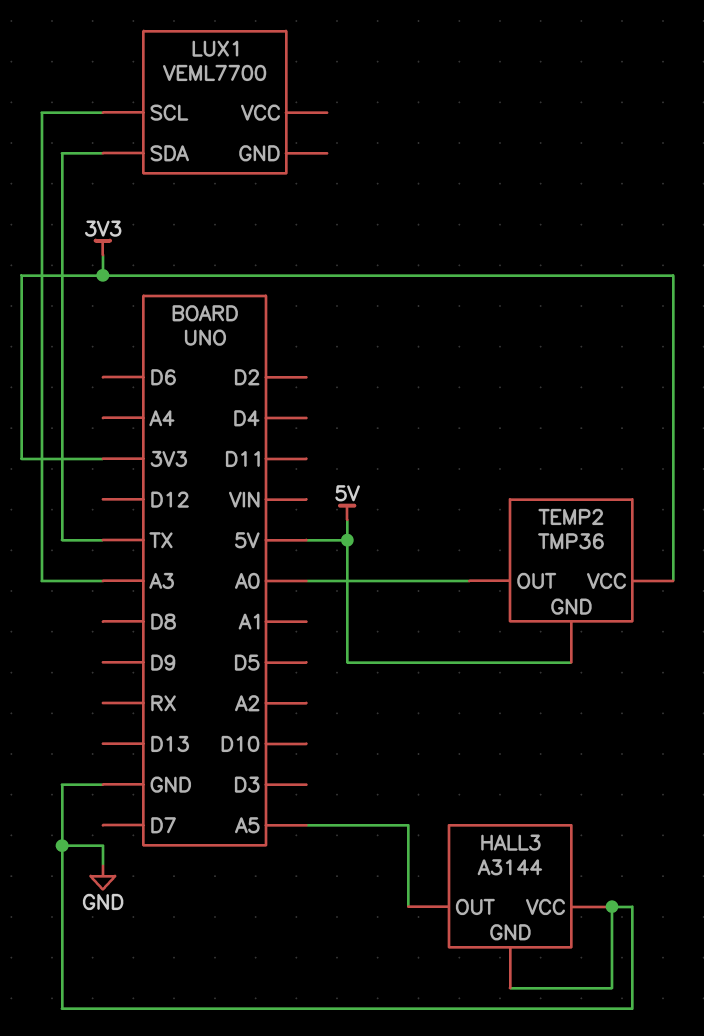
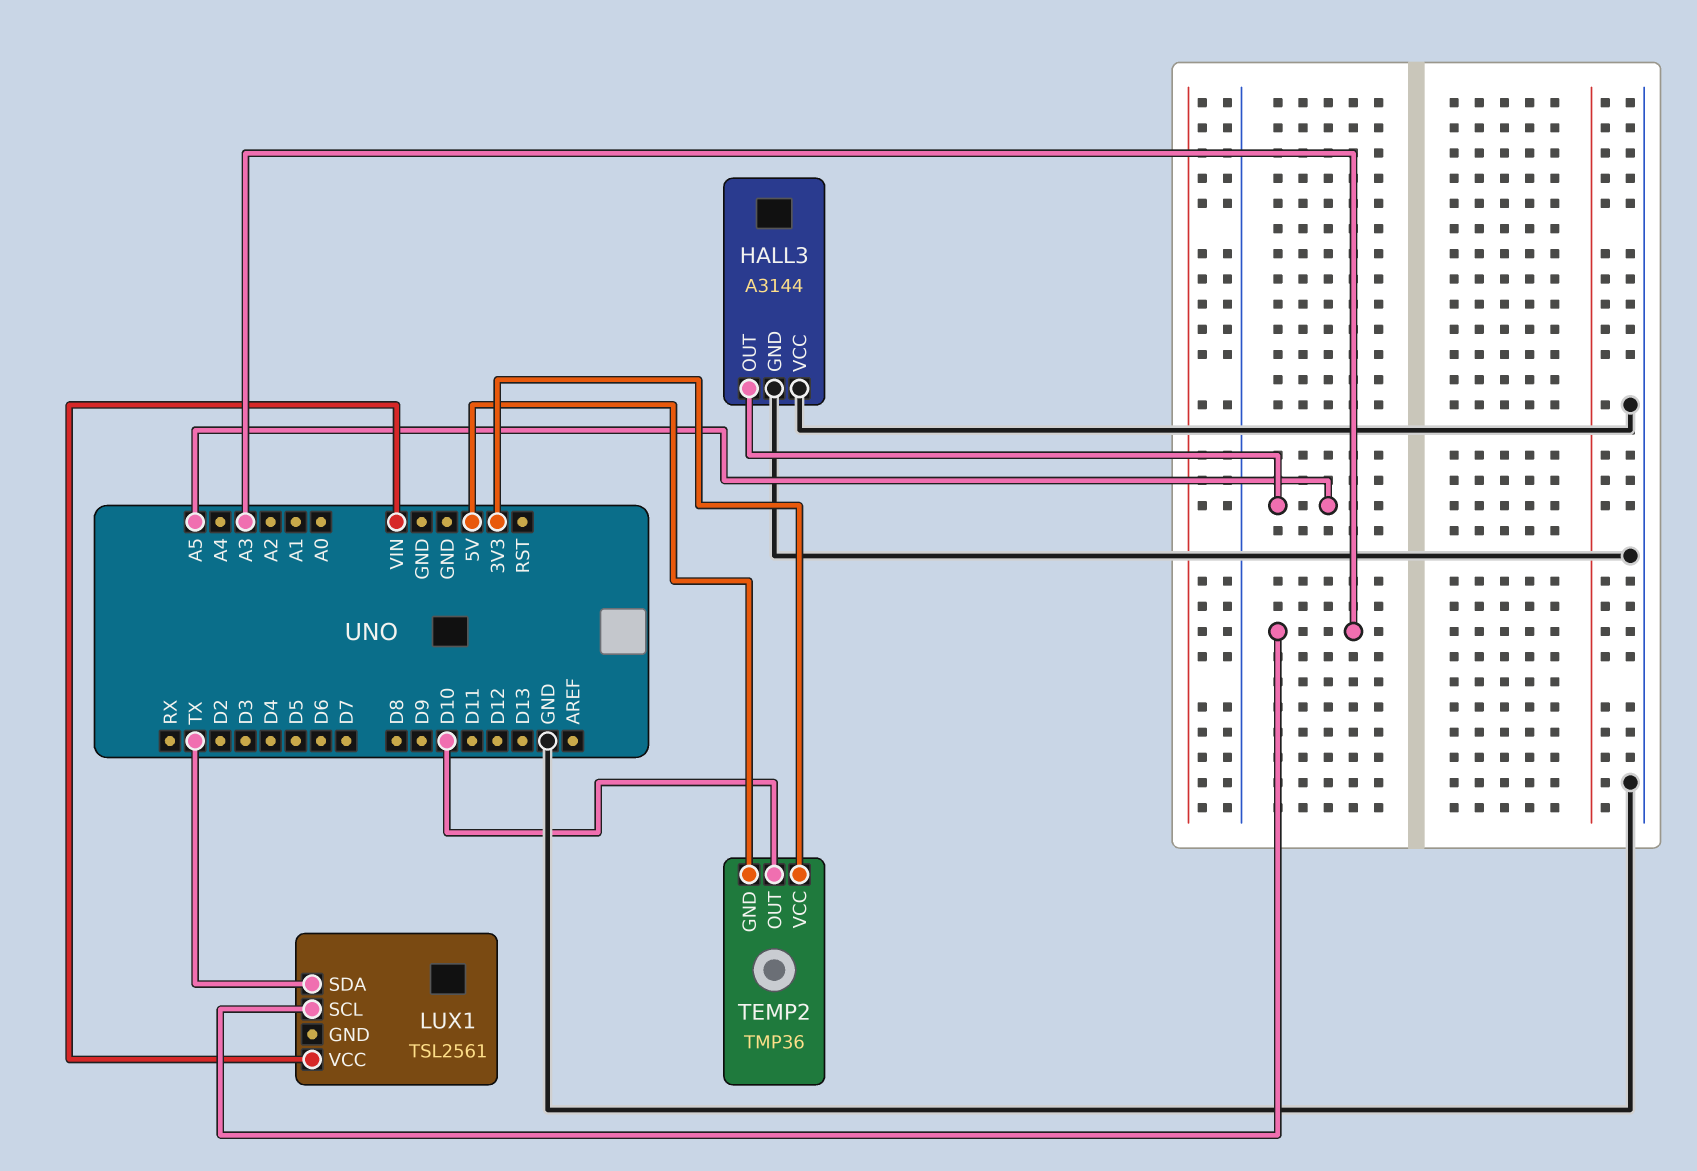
LUX1: VEML7700 -> TSL2561
LUX1 pin VCC: none -> VIN
TEMP2 pin OUT: A0 -> D10

